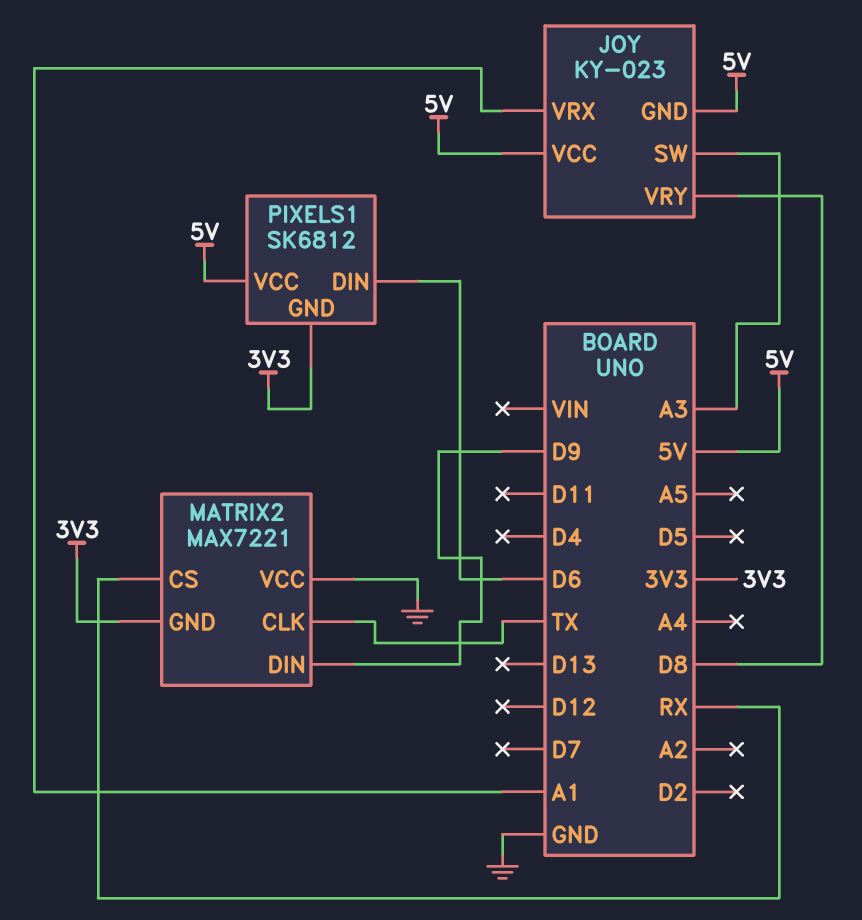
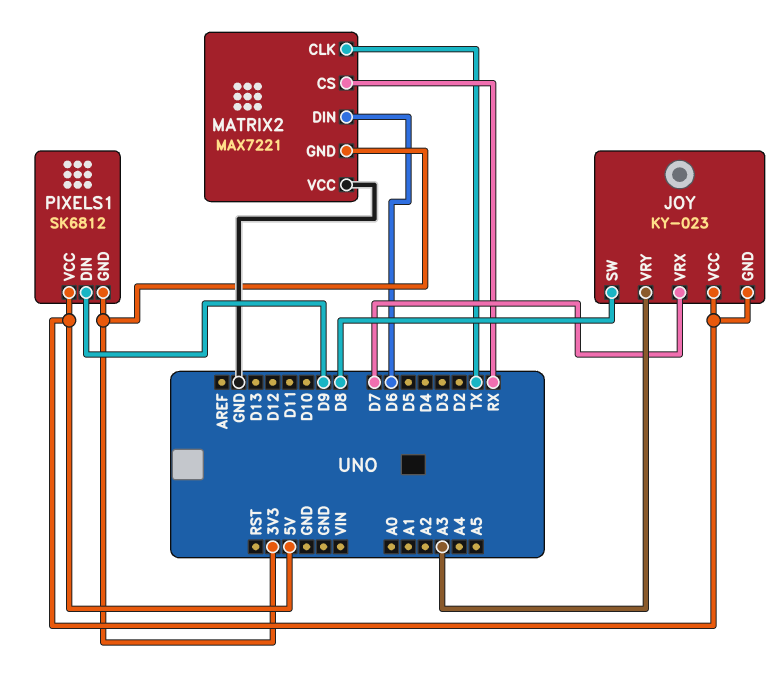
JOY pin SW: A3 -> D8
JOY pin VRX: A1 -> D7
JOY pin VRY: D8 -> A3
MATRIX2 pin DIN: D9 -> D6
PIXELS1 pin DIN: D6 -> D9

